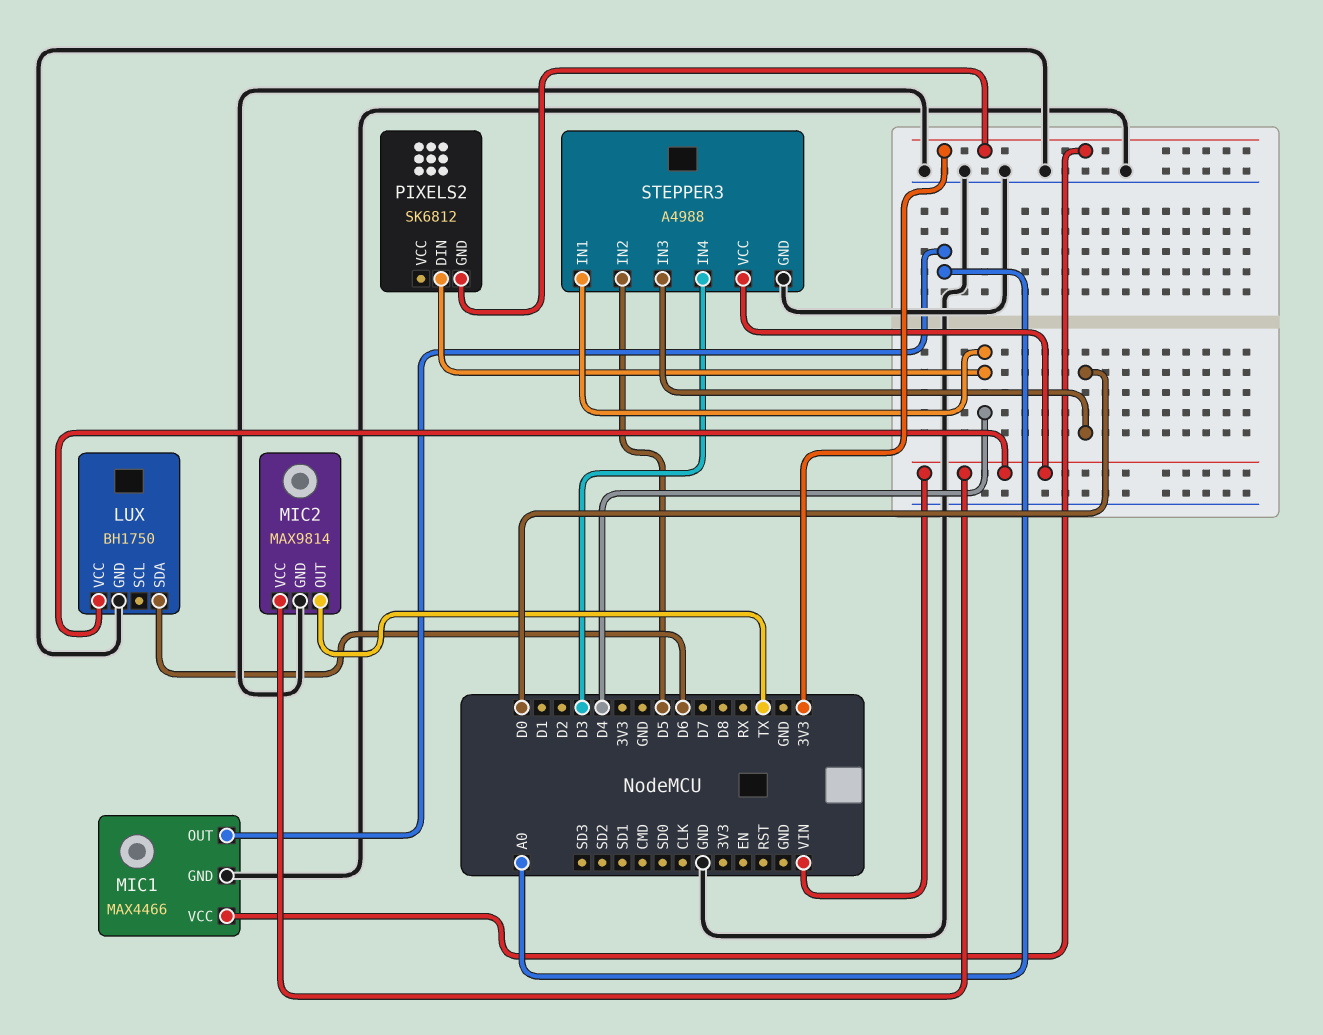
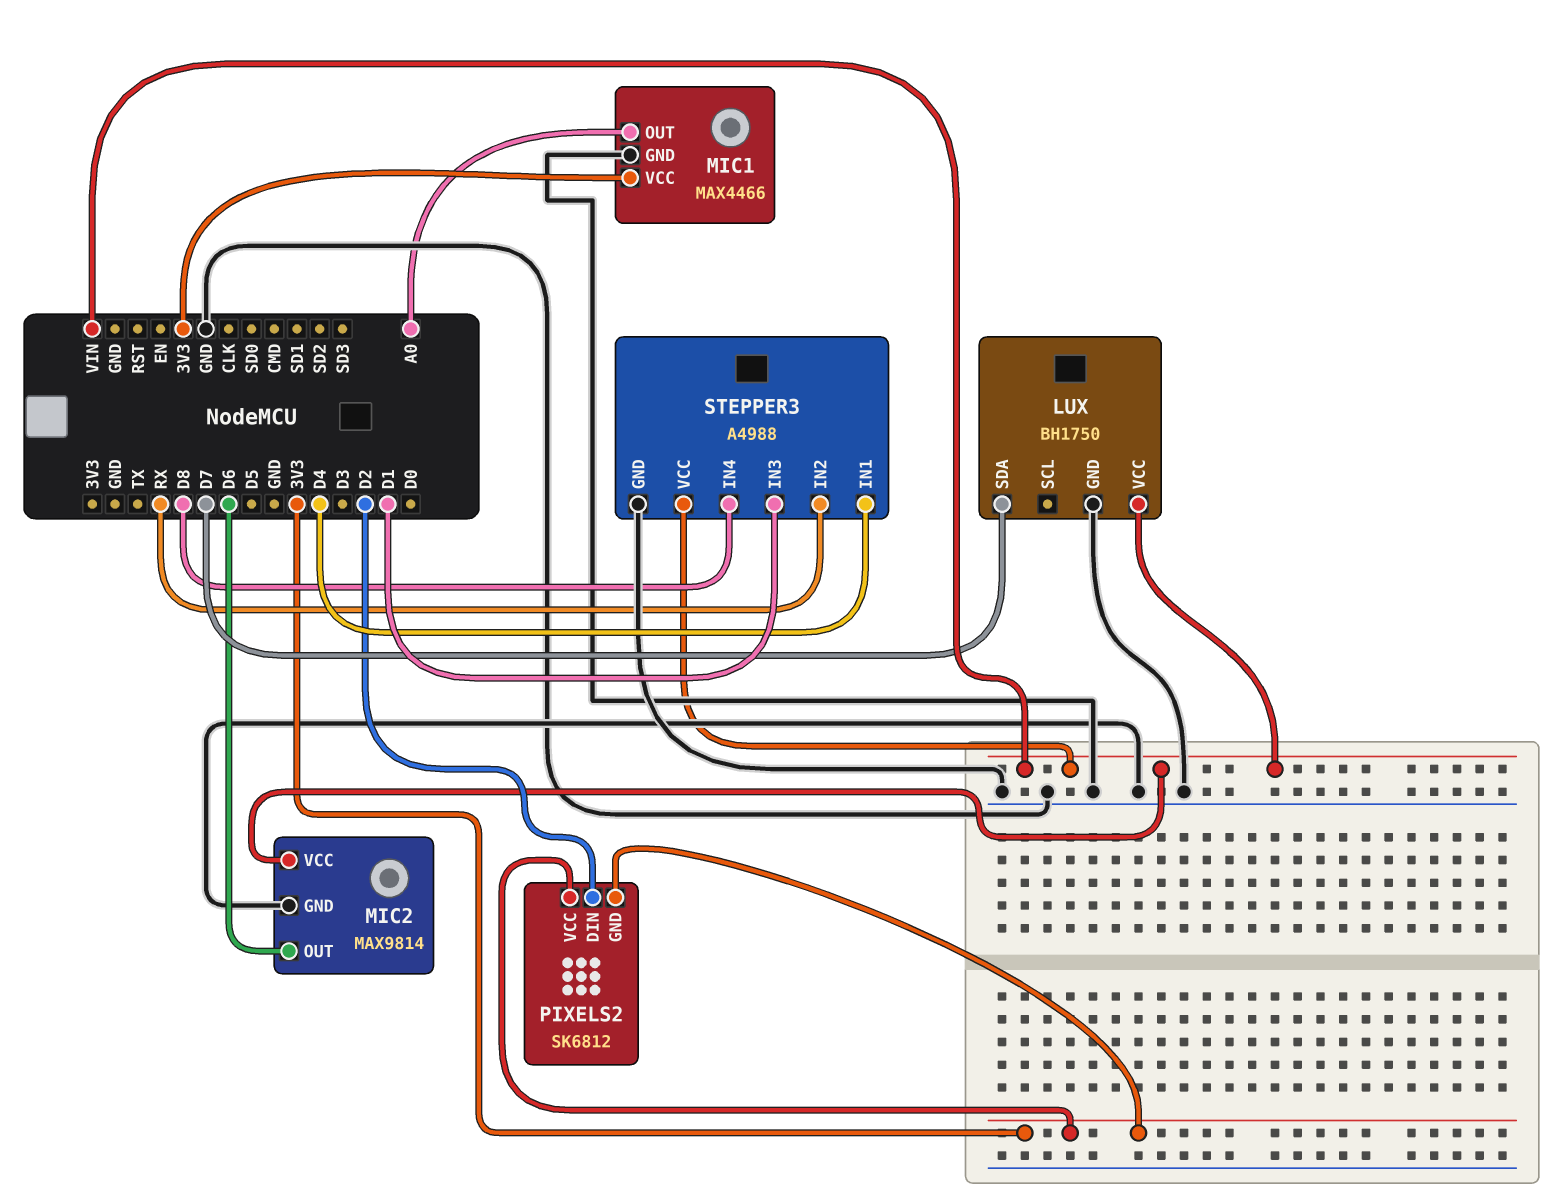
LUX pin SDA: D6 -> D7
MIC2 pin OUT: TX -> D6
PIXELS2 pin DIN: D4 -> D2
PIXELS2 pin VCC: none -> 3V3
STEPPER3 pin IN2: D5 -> RX
STEPPER3 pin IN3: D0 -> D1
STEPPER3 pin IN4: D3 -> D8

